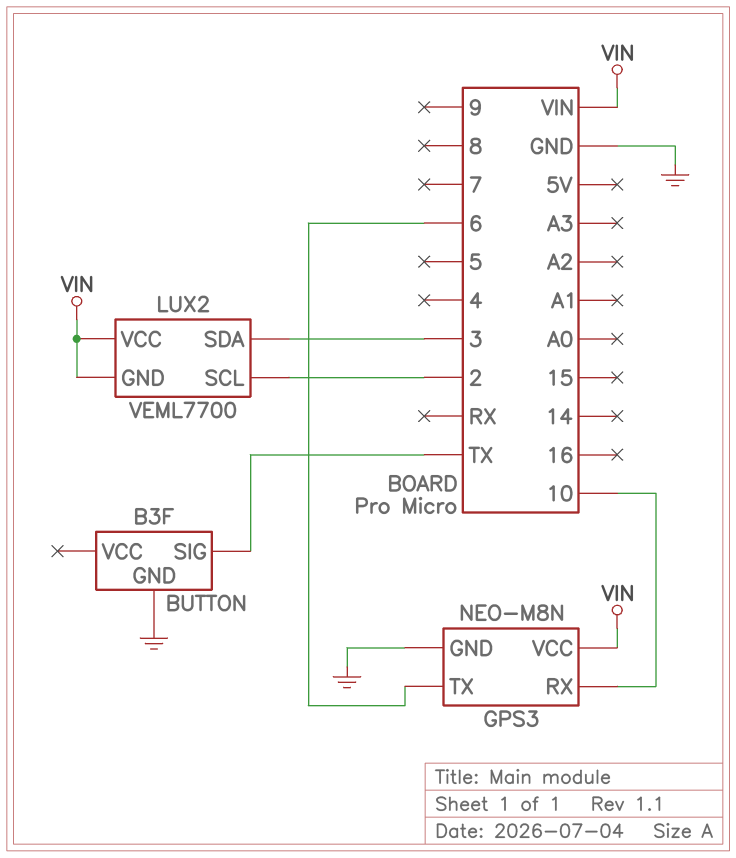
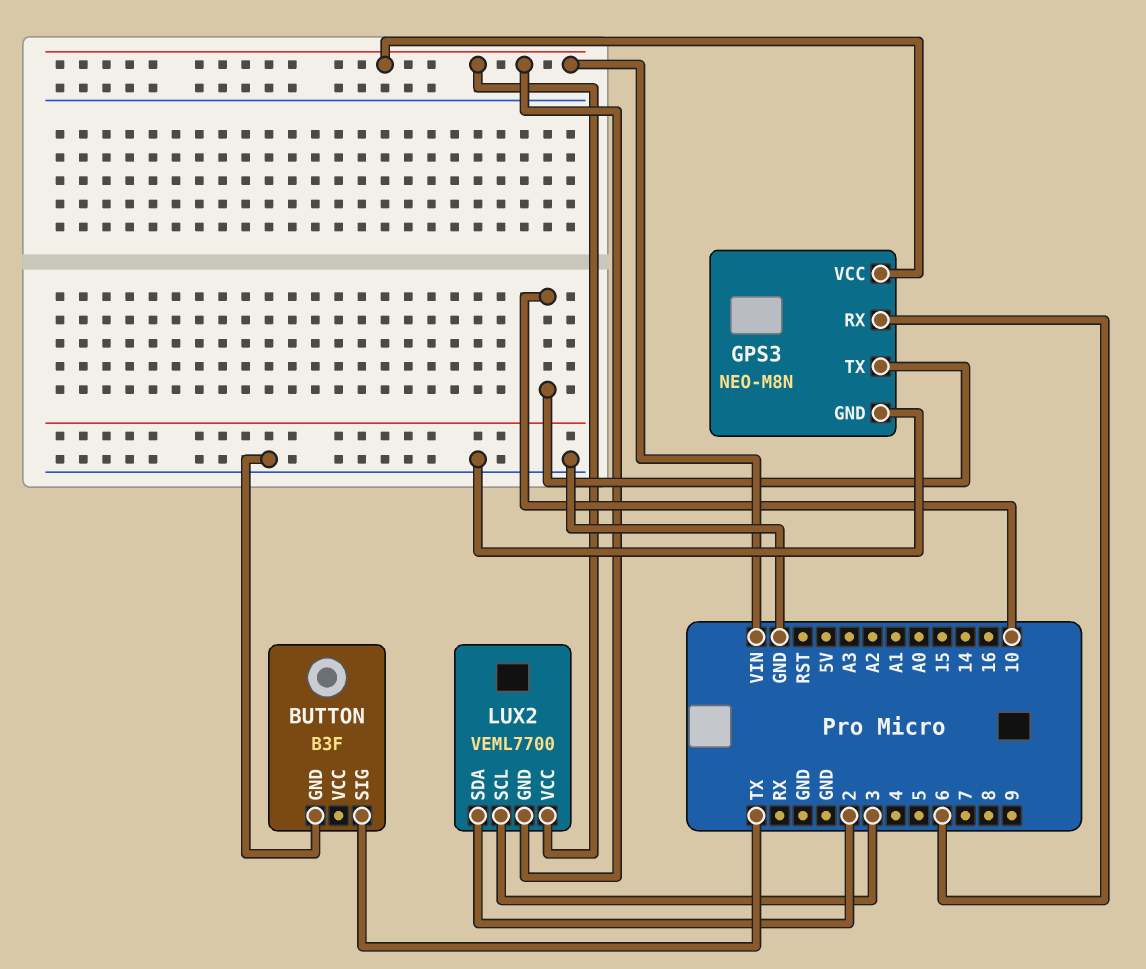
GPS3 pin RX: 10 -> 6
GPS3 pin TX: 6 -> 10
LUX2 pin SCL: 2 -> 3
LUX2 pin SDA: 3 -> 2

